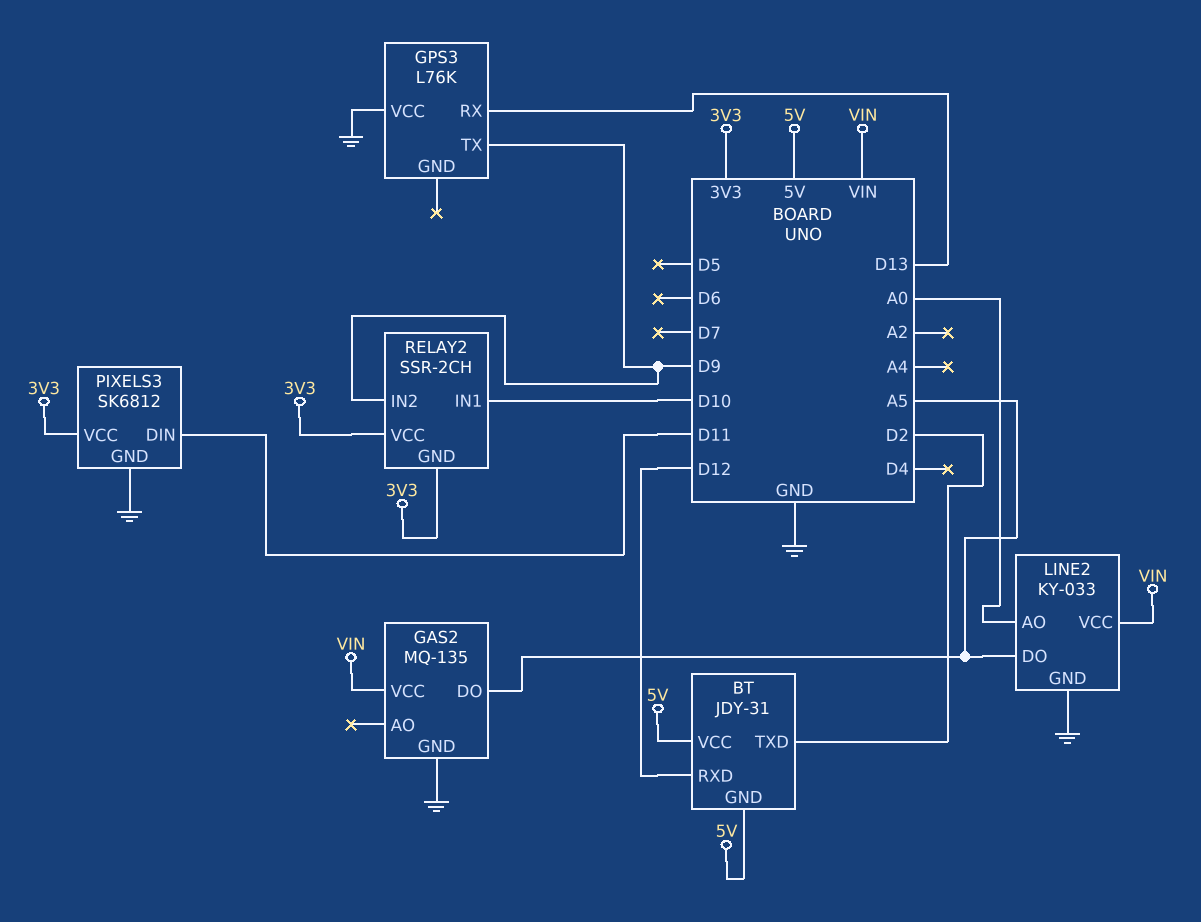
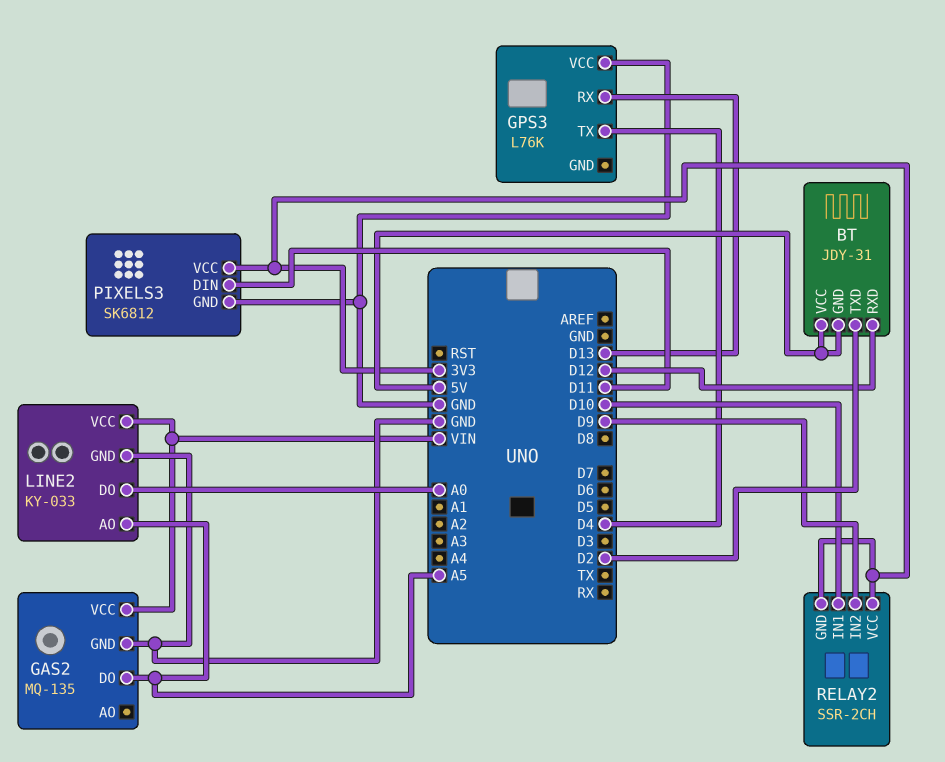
GPS3 pin TX: D9 -> D4
LINE2 pin AO: A0 -> A5
LINE2 pin DO: A5 -> A0

